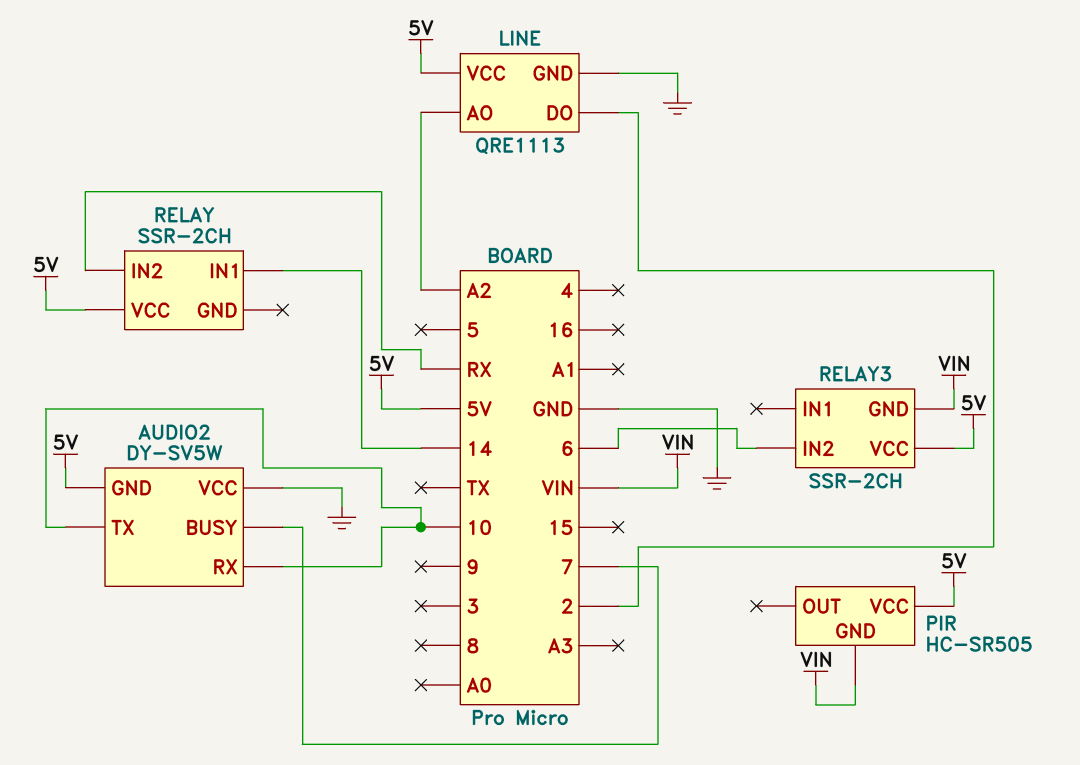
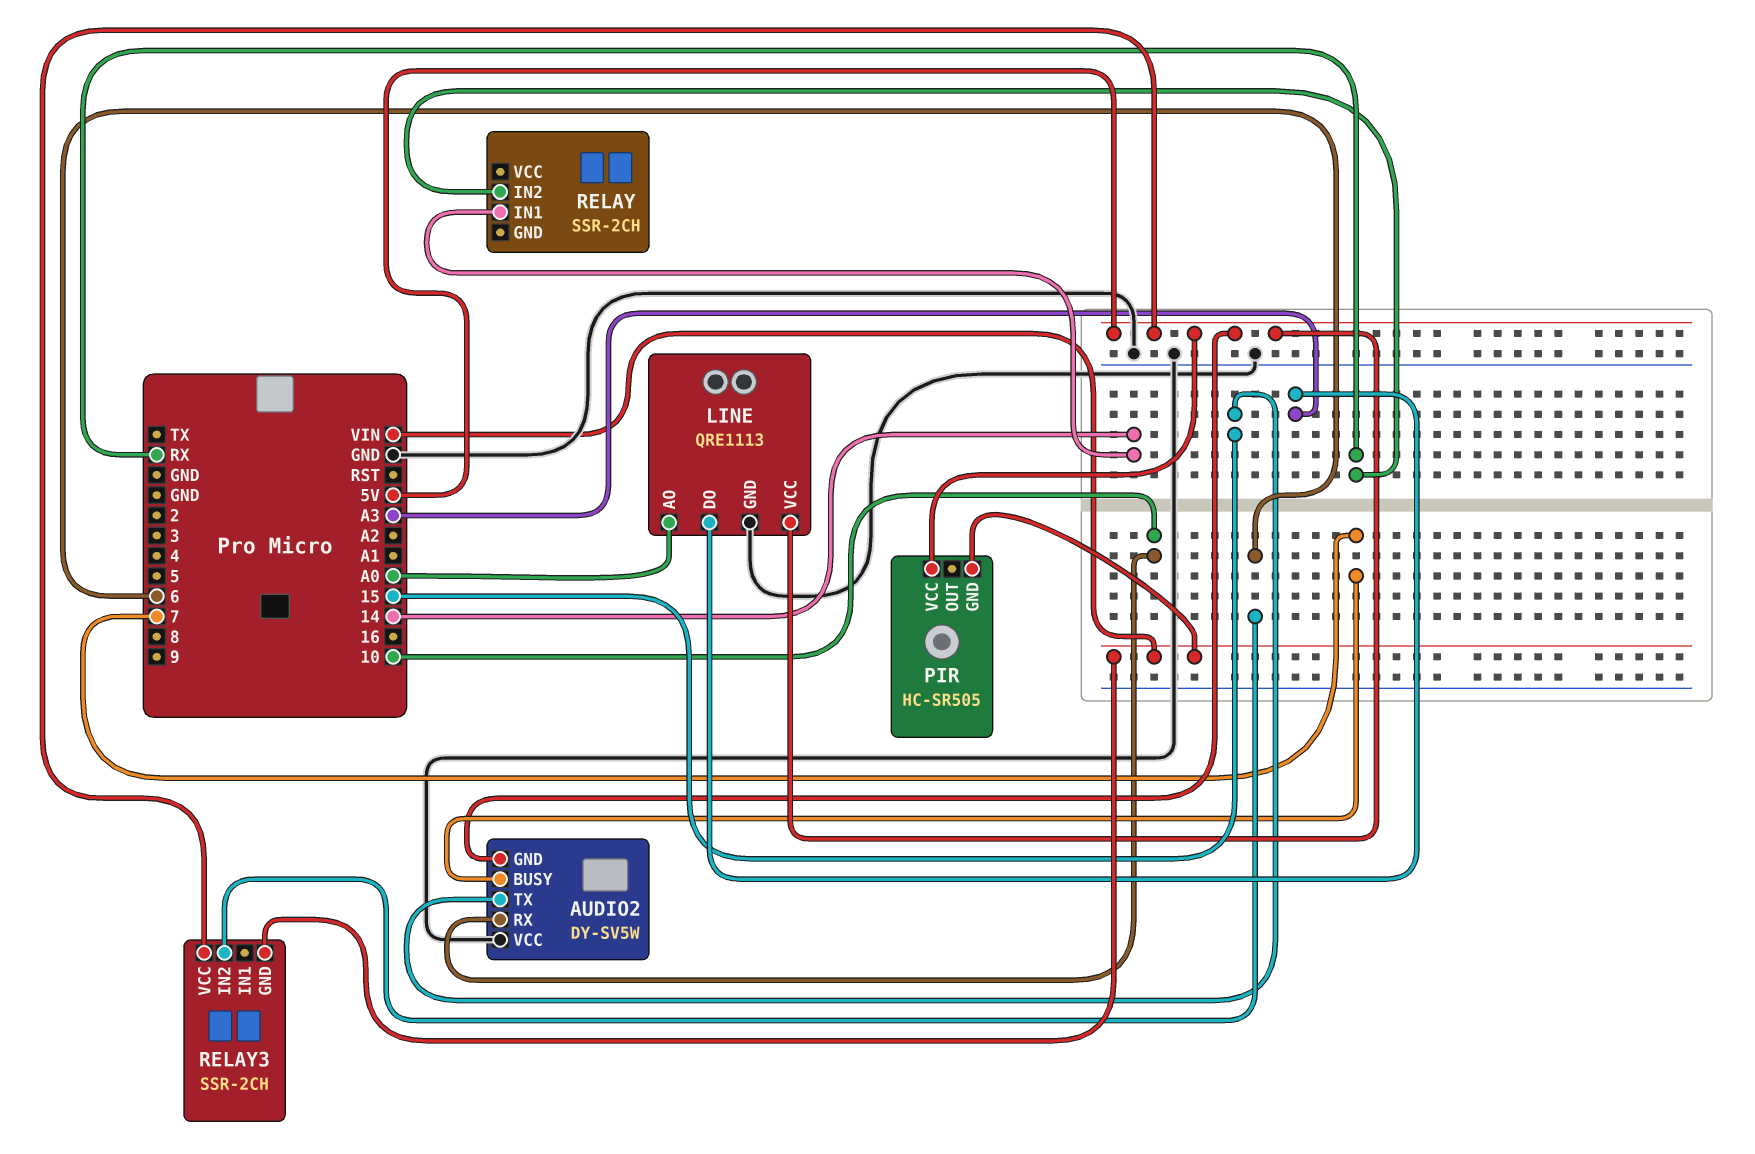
AUDIO2 pin TX: 10 -> 15
LINE pin AO: A2 -> A0
LINE pin DO: 2 -> A3
RELAY pin VCC: 5V -> none

